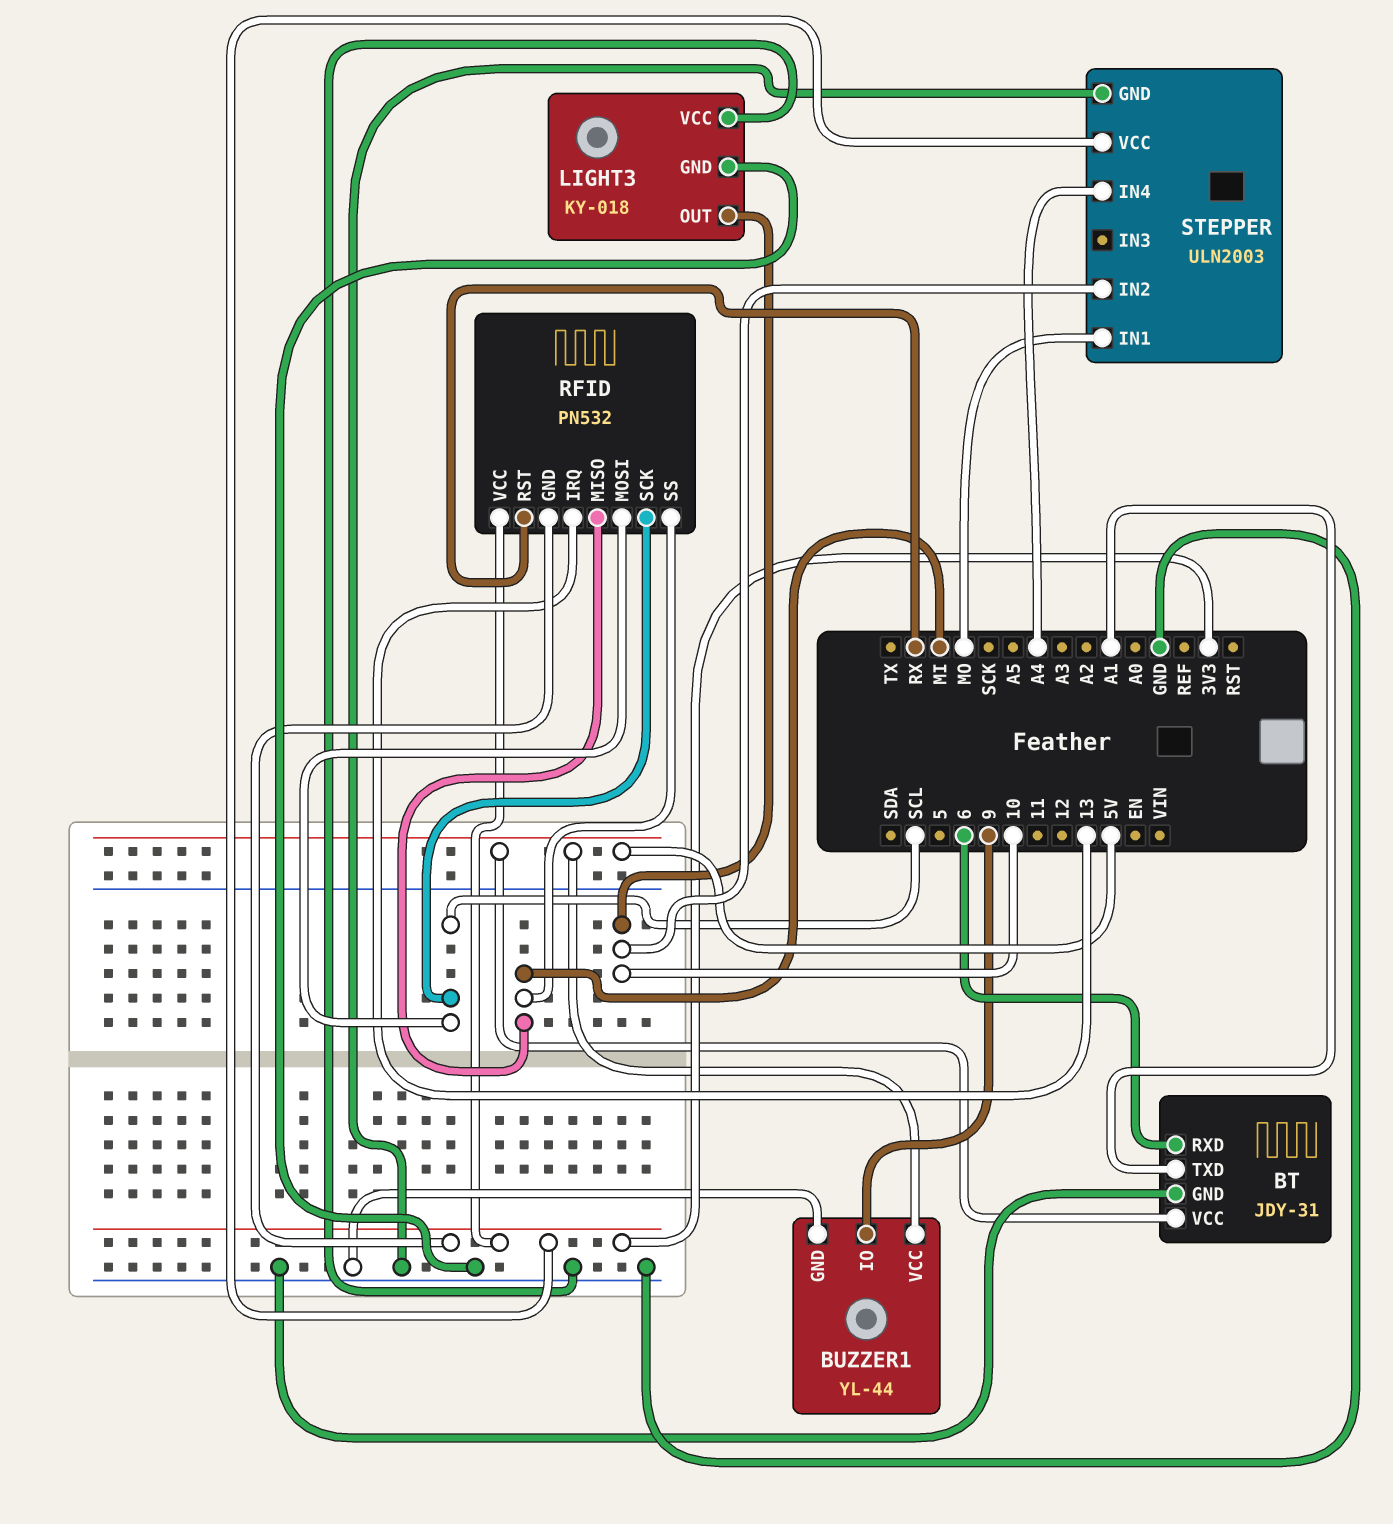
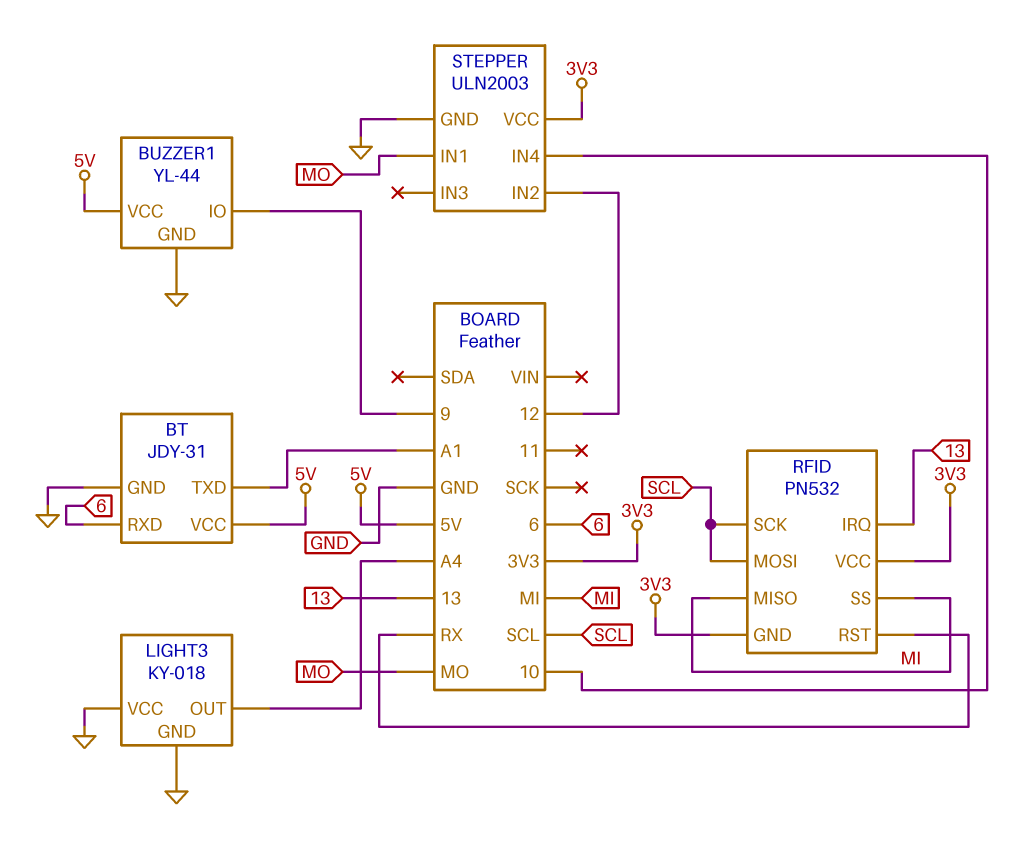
LIGHT3 pin OUT: 10 -> A4
STEPPER pin IN2: 10 -> 12
STEPPER pin IN4: A4 -> 10

